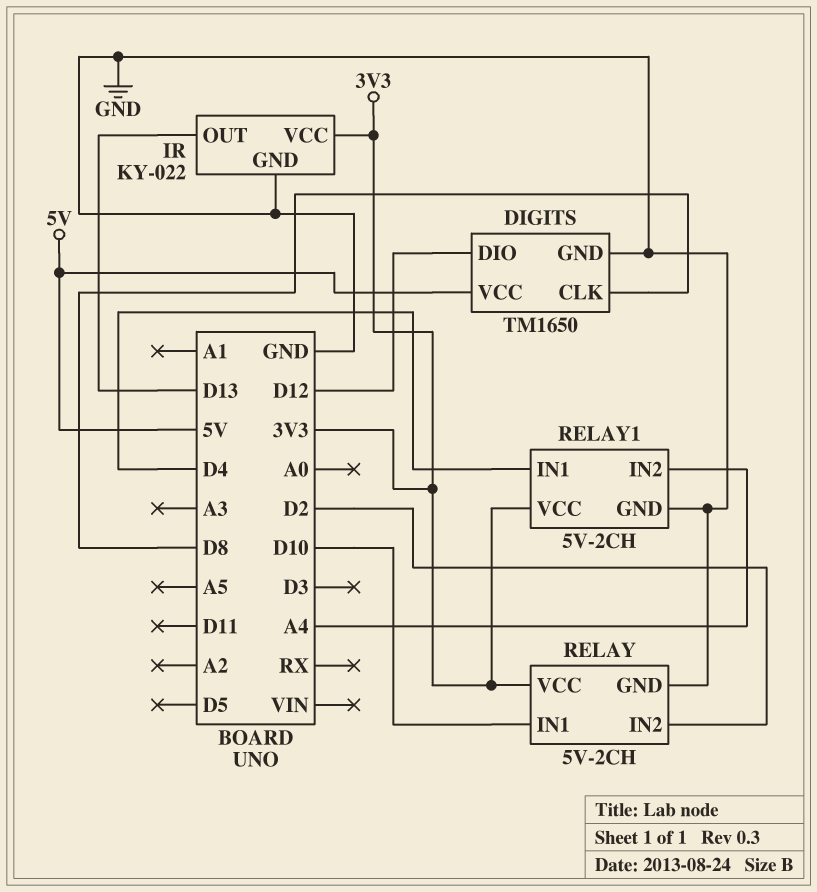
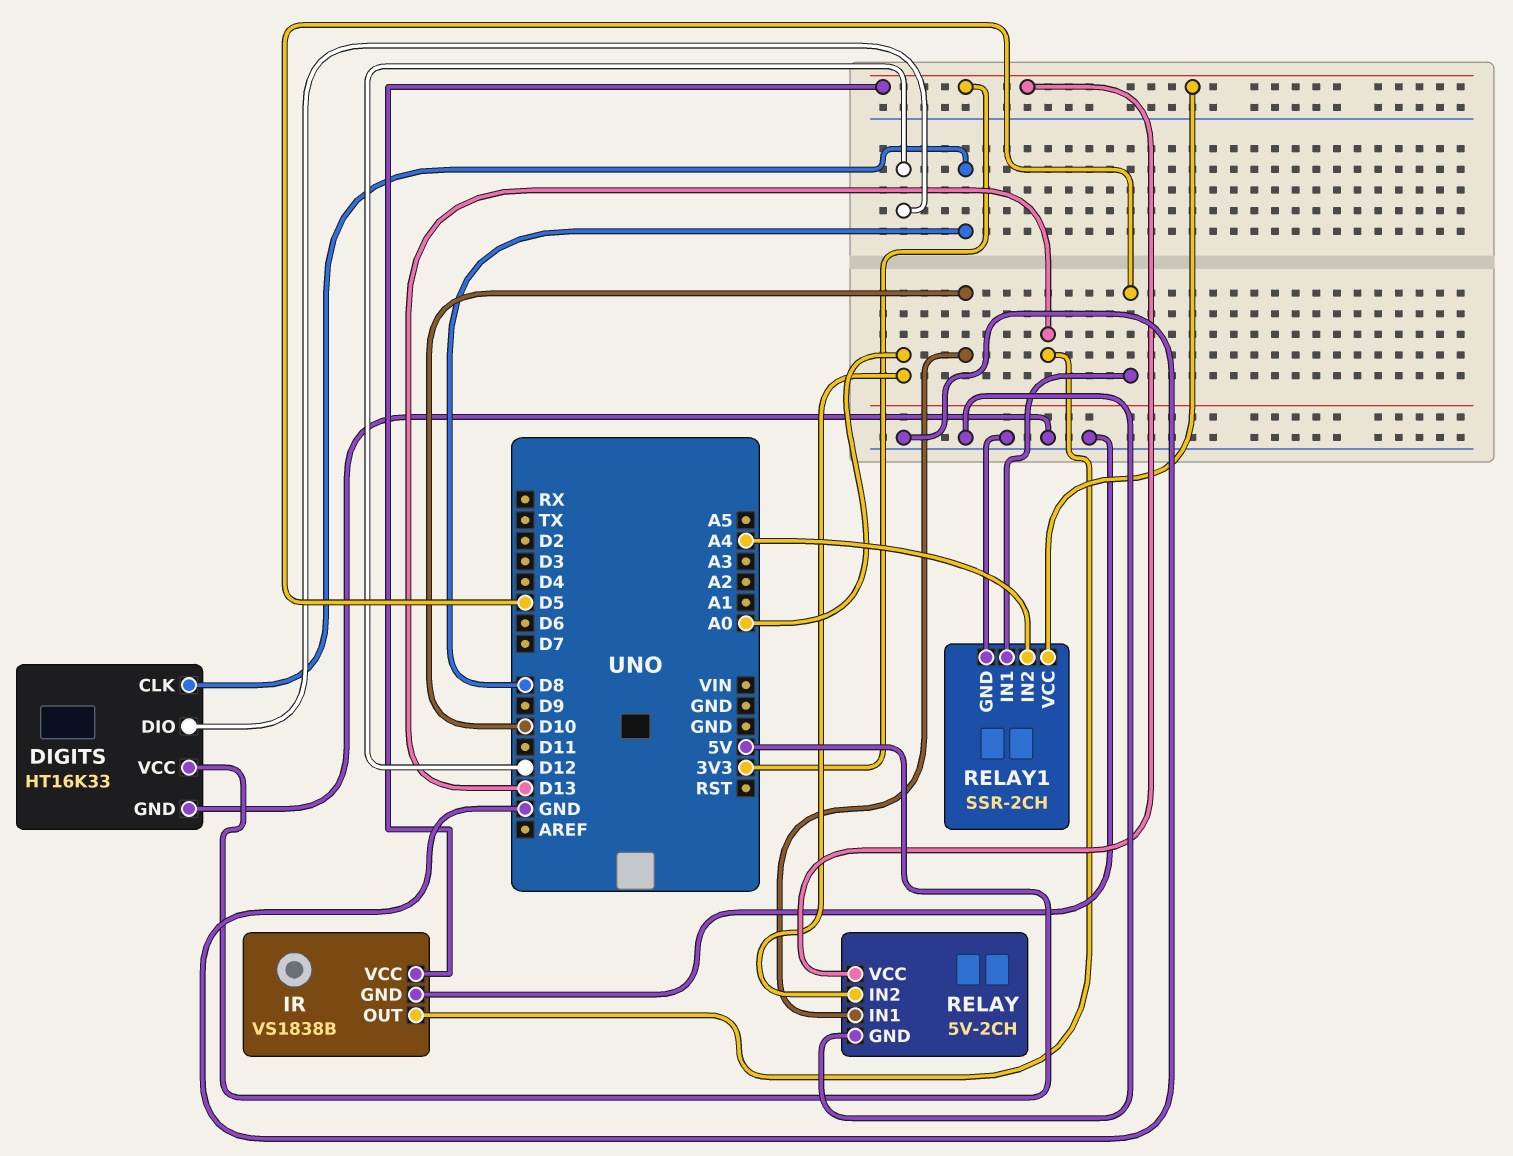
DIGITS: TM1650 -> HT16K33
IR: KY-022 -> VS1838B
RELAY pin IN2: D2 -> A0
RELAY1: 5V-2CH -> SSR-2CH
RELAY1 pin IN1: D4 -> D5

